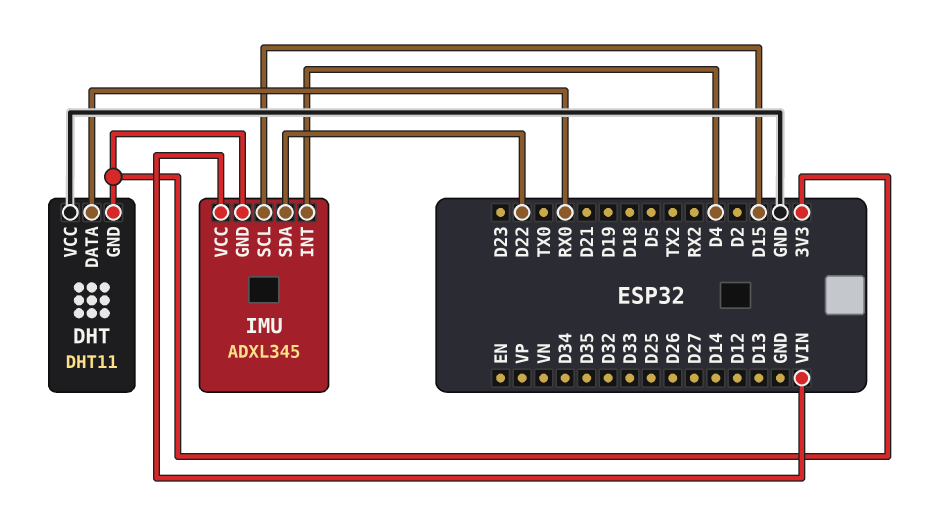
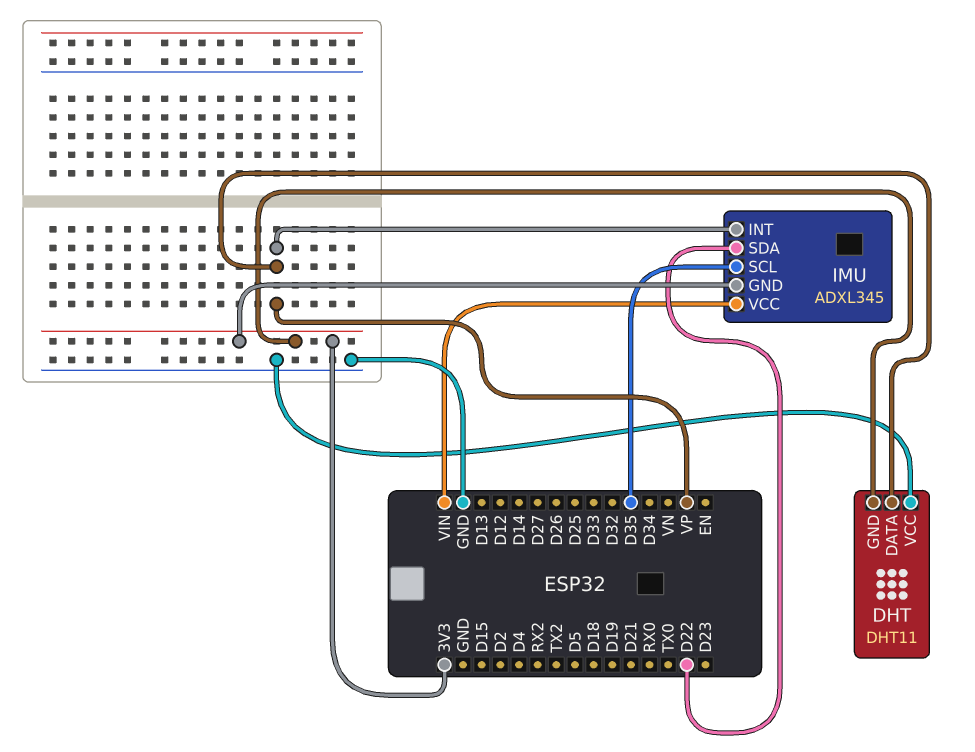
DHT pin DATA: RX0 -> VP
IMU pin INT: D4 -> VP
IMU pin SCL: D15 -> D35

